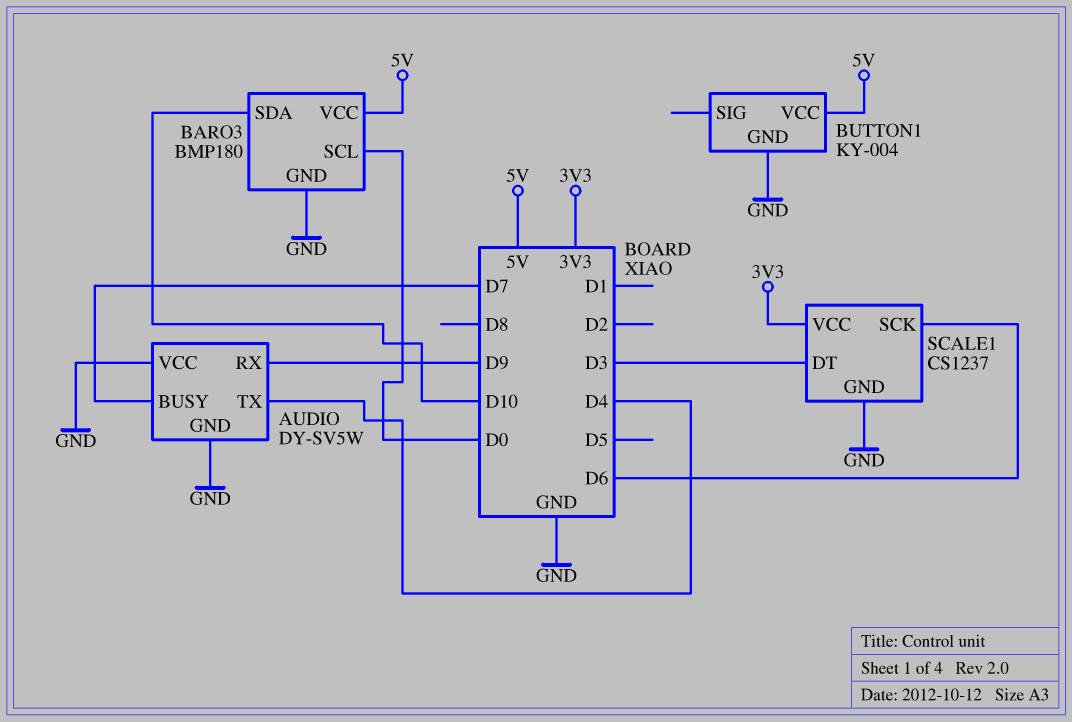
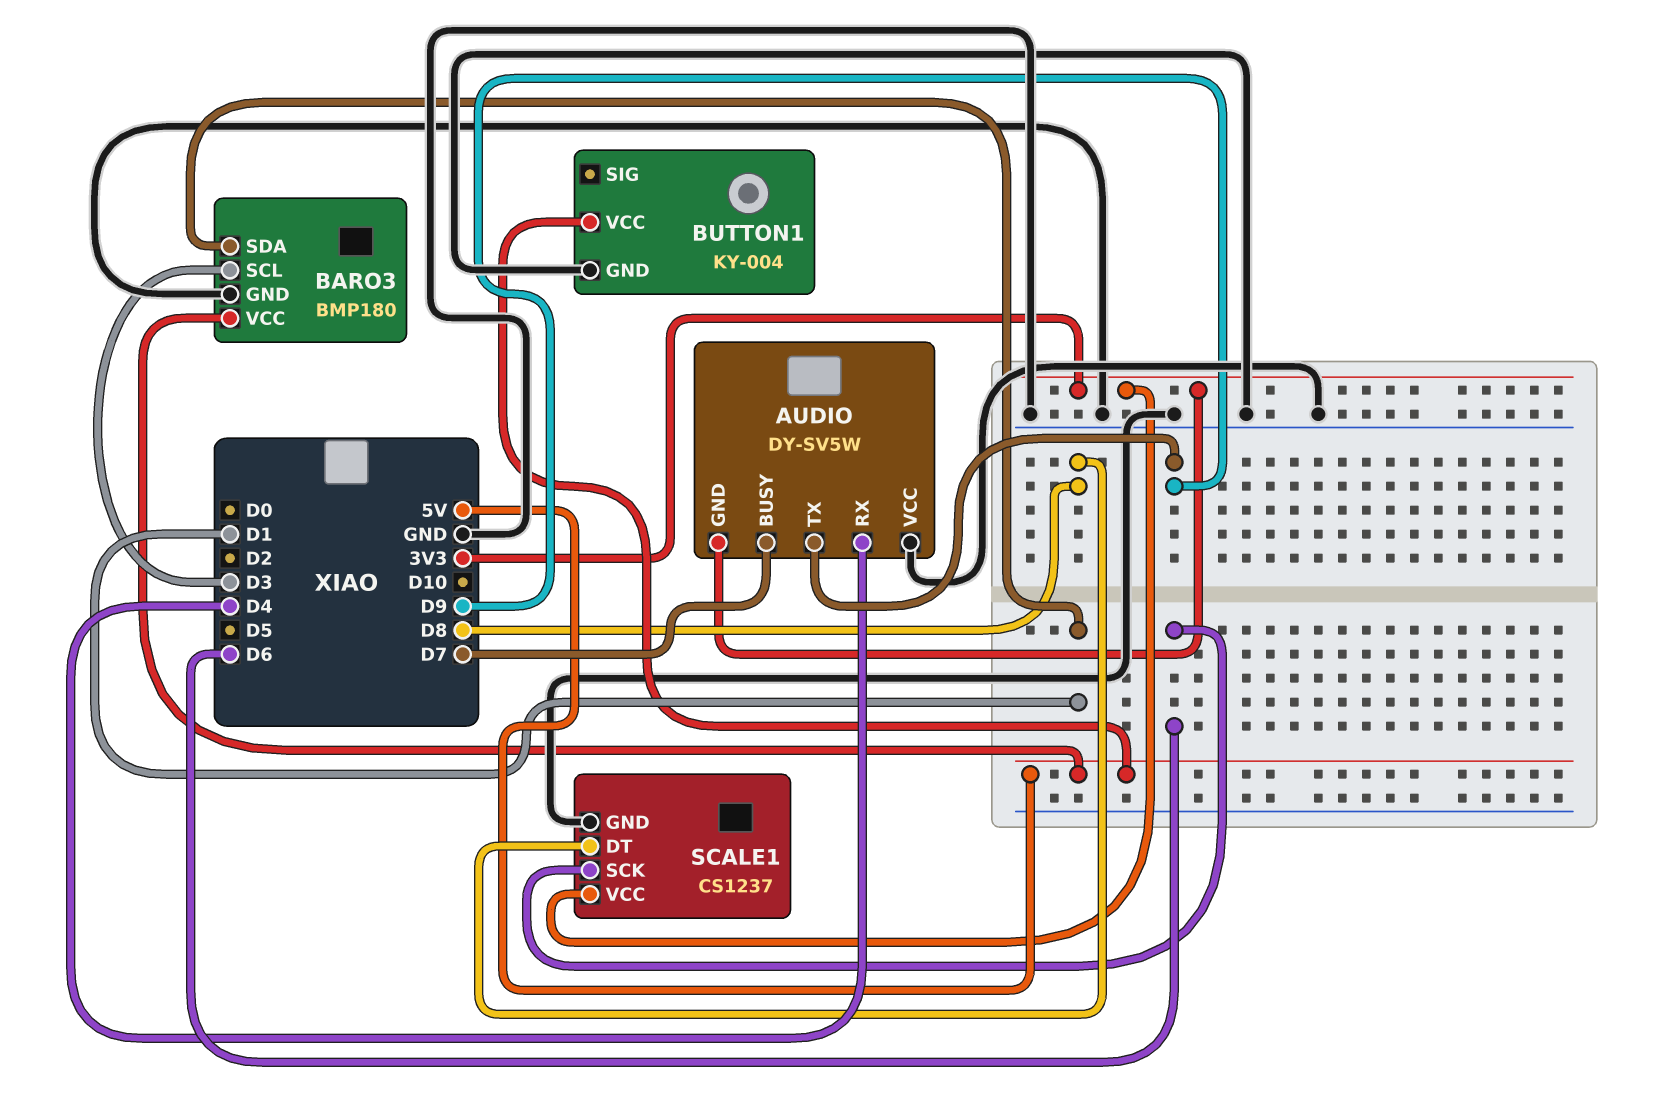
AUDIO pin GND: GND -> 3V3
AUDIO pin RX: D9 -> D4
AUDIO pin TX: D4 -> D9
BARO3 pin SCL: D0 -> D3
BARO3 pin SDA: D10 -> D1
SCALE1 pin DT: D3 -> D8

